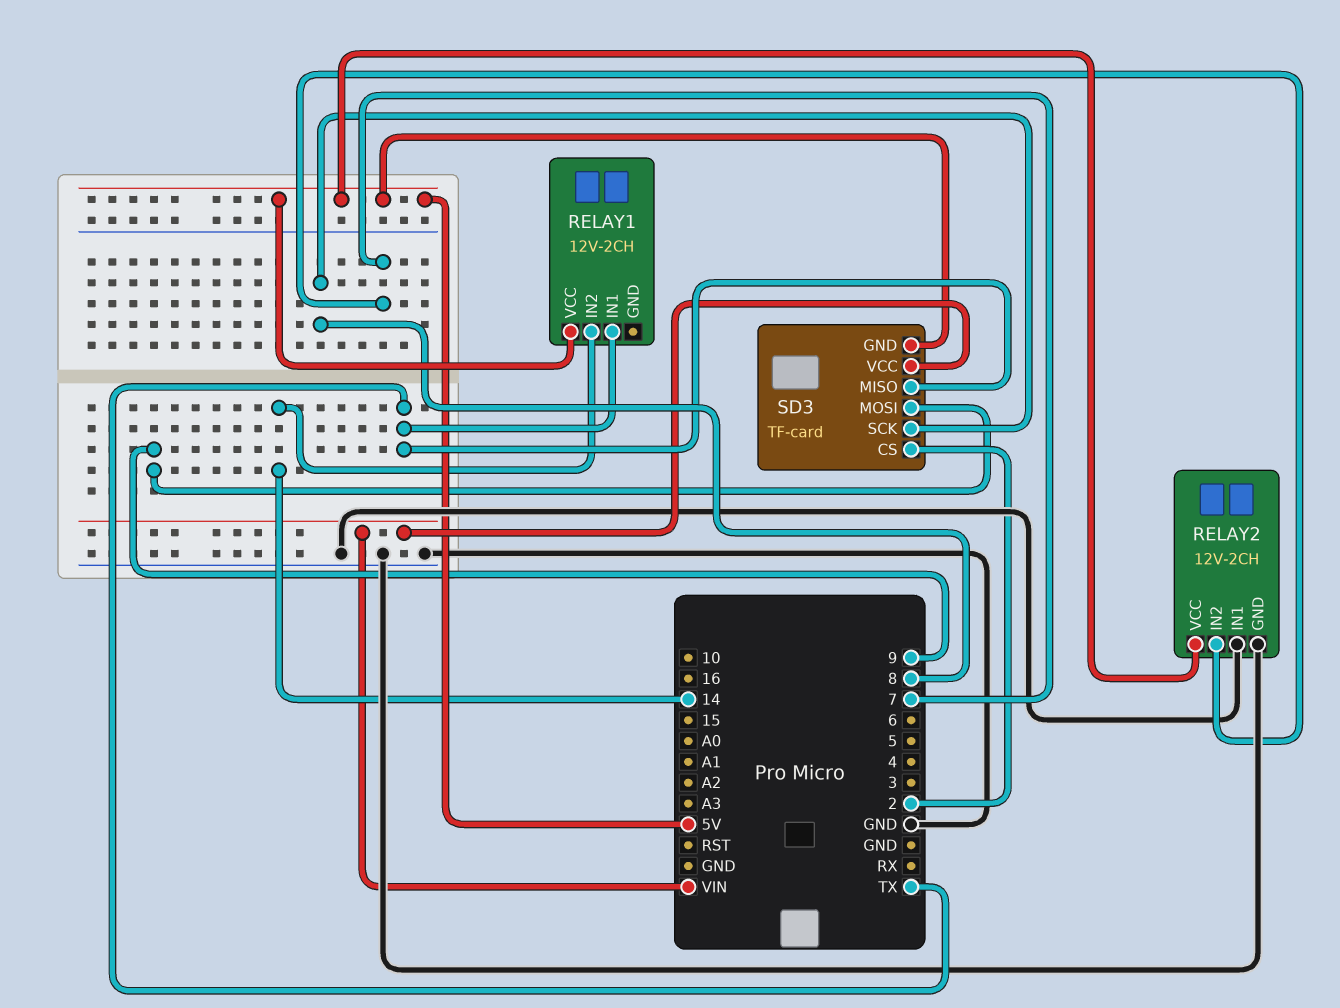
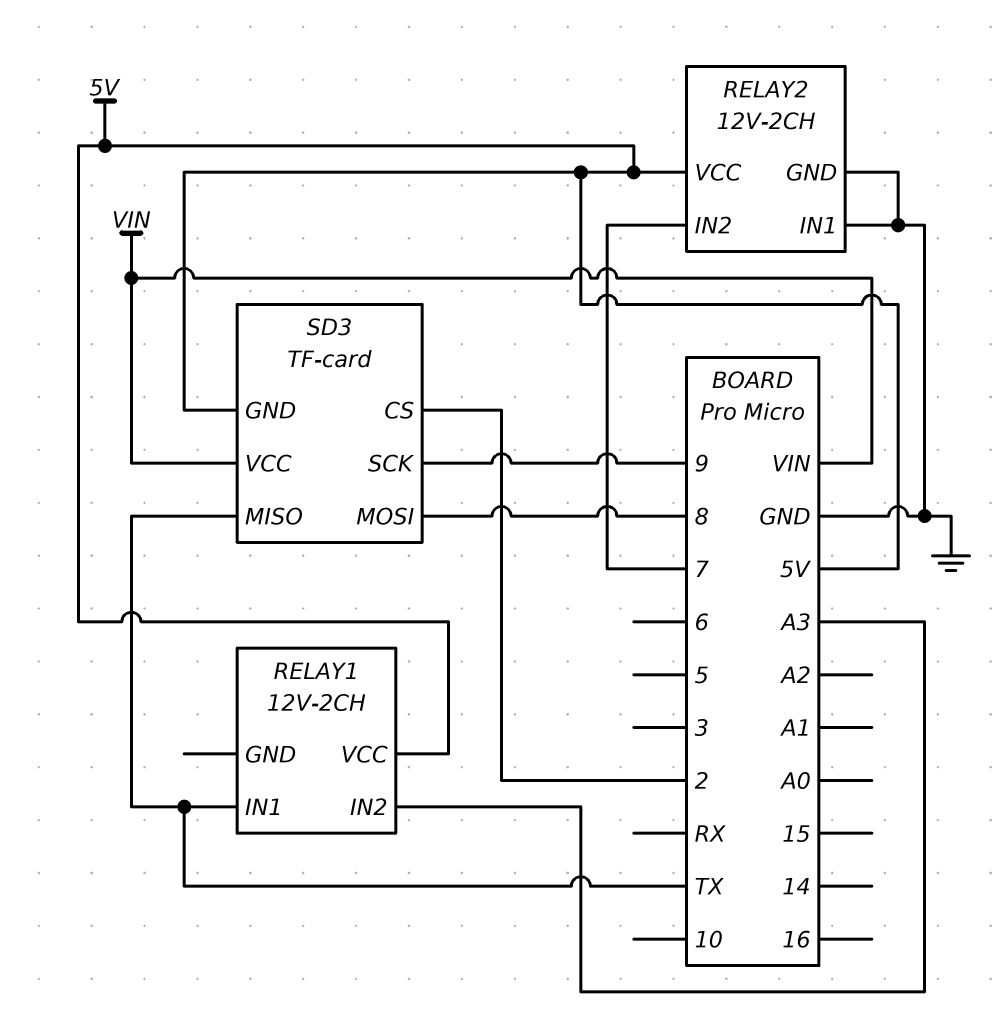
RELAY1 pin IN2: 14 -> A3
SD3 pin MOSI: 9 -> 8
SD3 pin SCK: 8 -> 9

